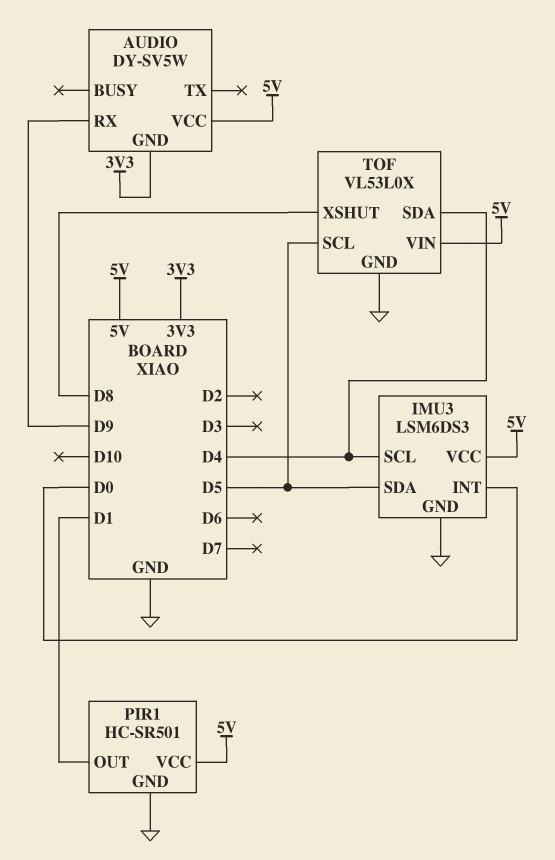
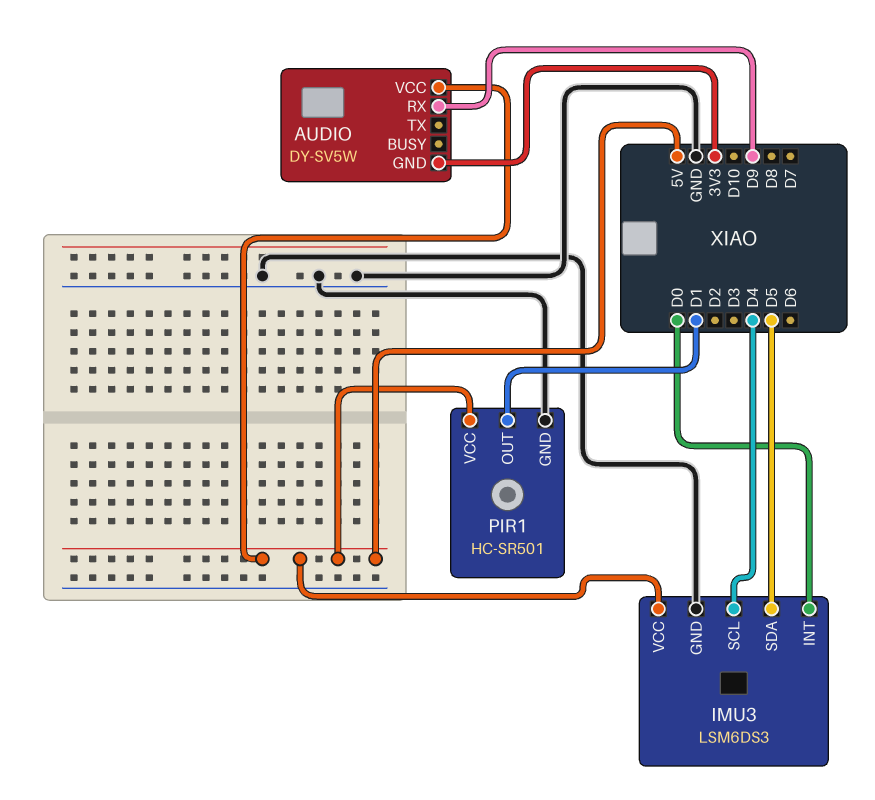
TOF: VL53L0X -> none
TOF pin GND: GND -> none
TOF pin SCL: D5 -> none
TOF pin SDA: D4 -> none
TOF pin VIN: 5V -> none
TOF pin XSHUT: D8 -> none

